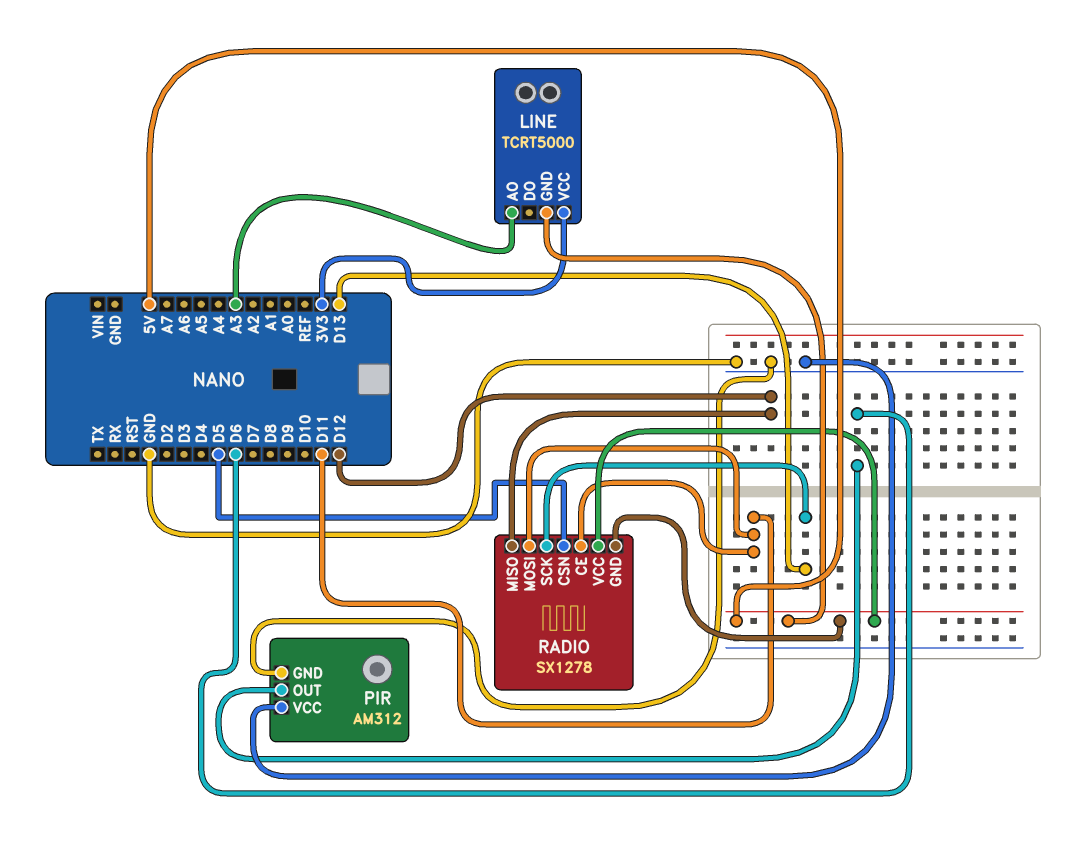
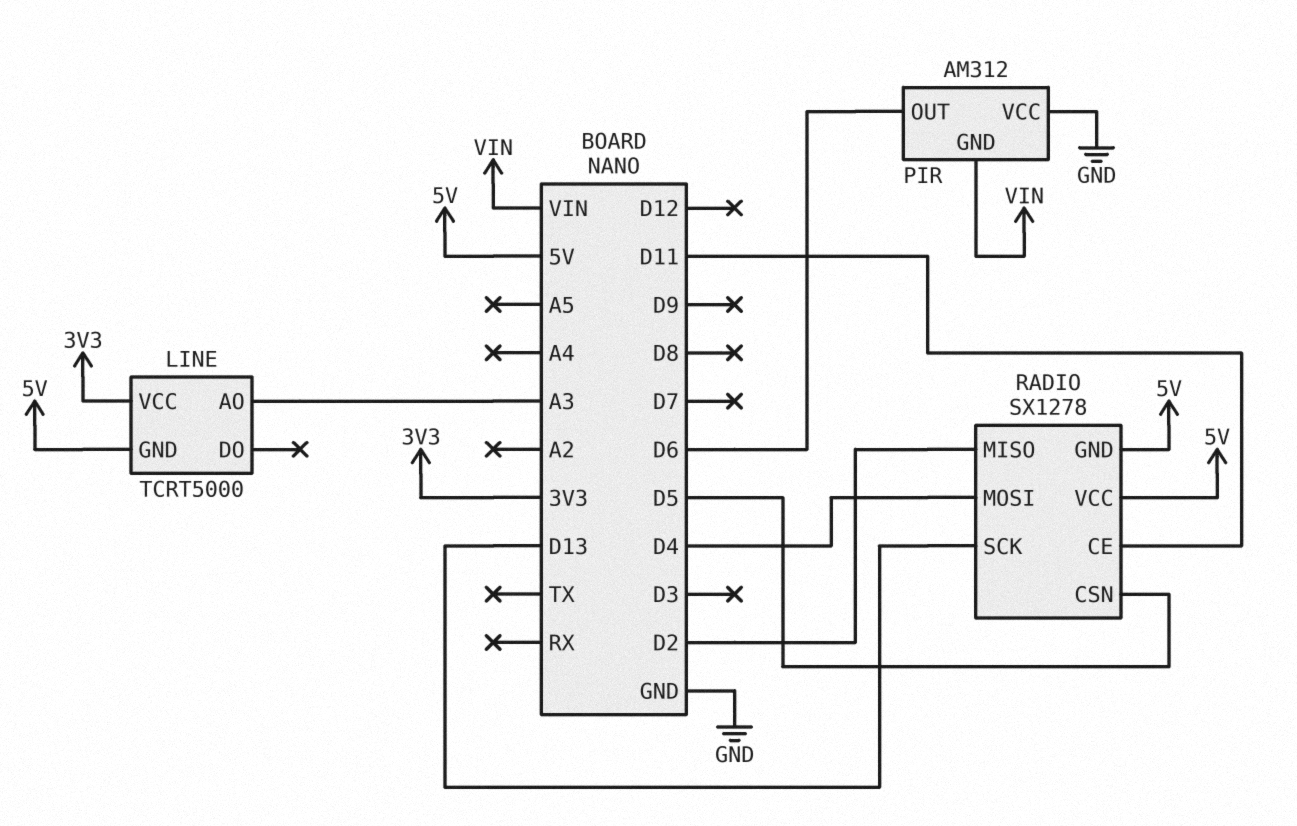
PIR pin GND: GND -> VIN
RADIO pin MISO: D12 -> D2
RADIO pin MOSI: D11 -> D4

